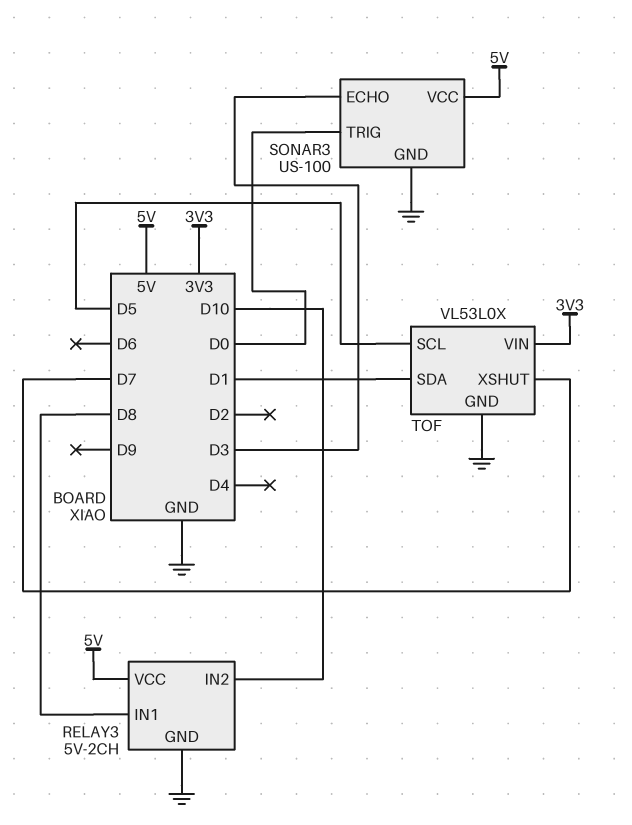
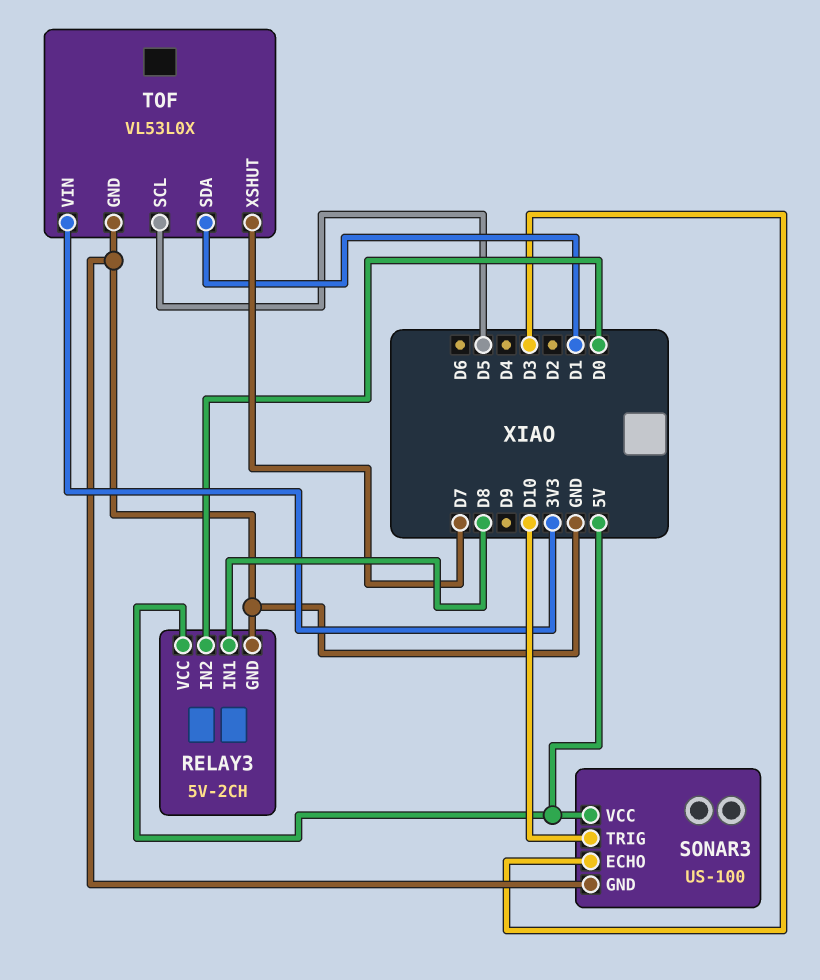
RELAY3 pin IN2: D10 -> D0
SONAR3 pin TRIG: D0 -> D10

